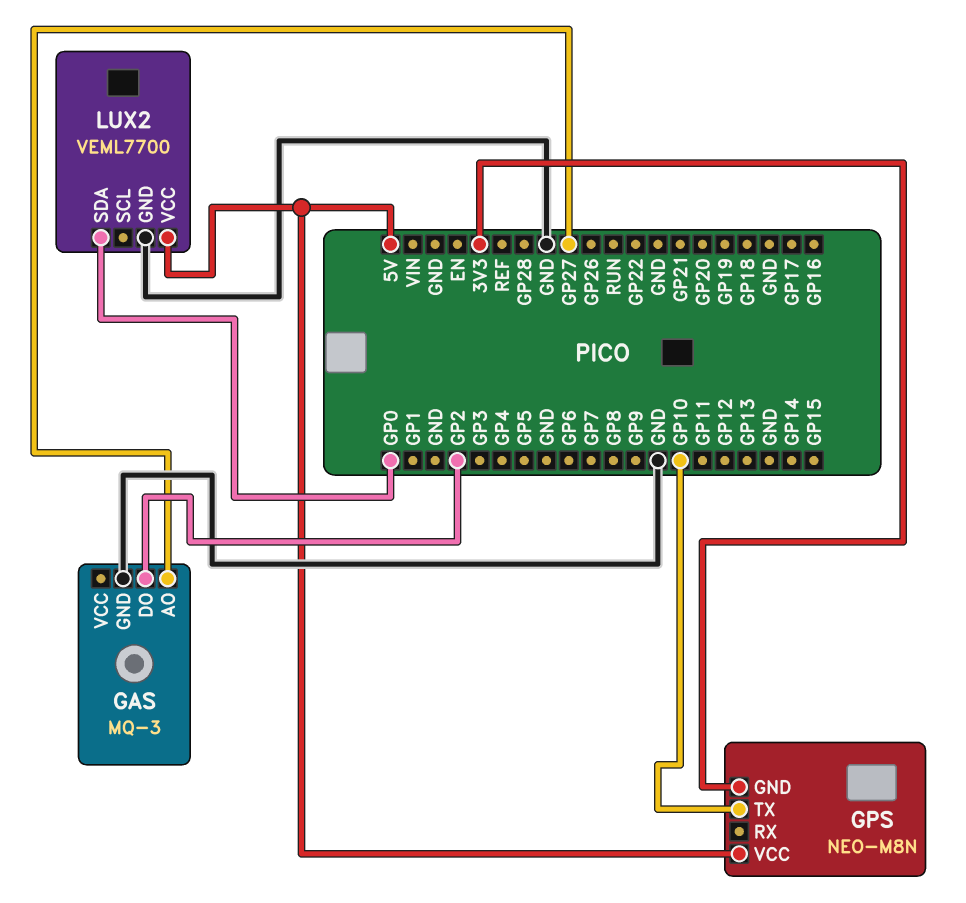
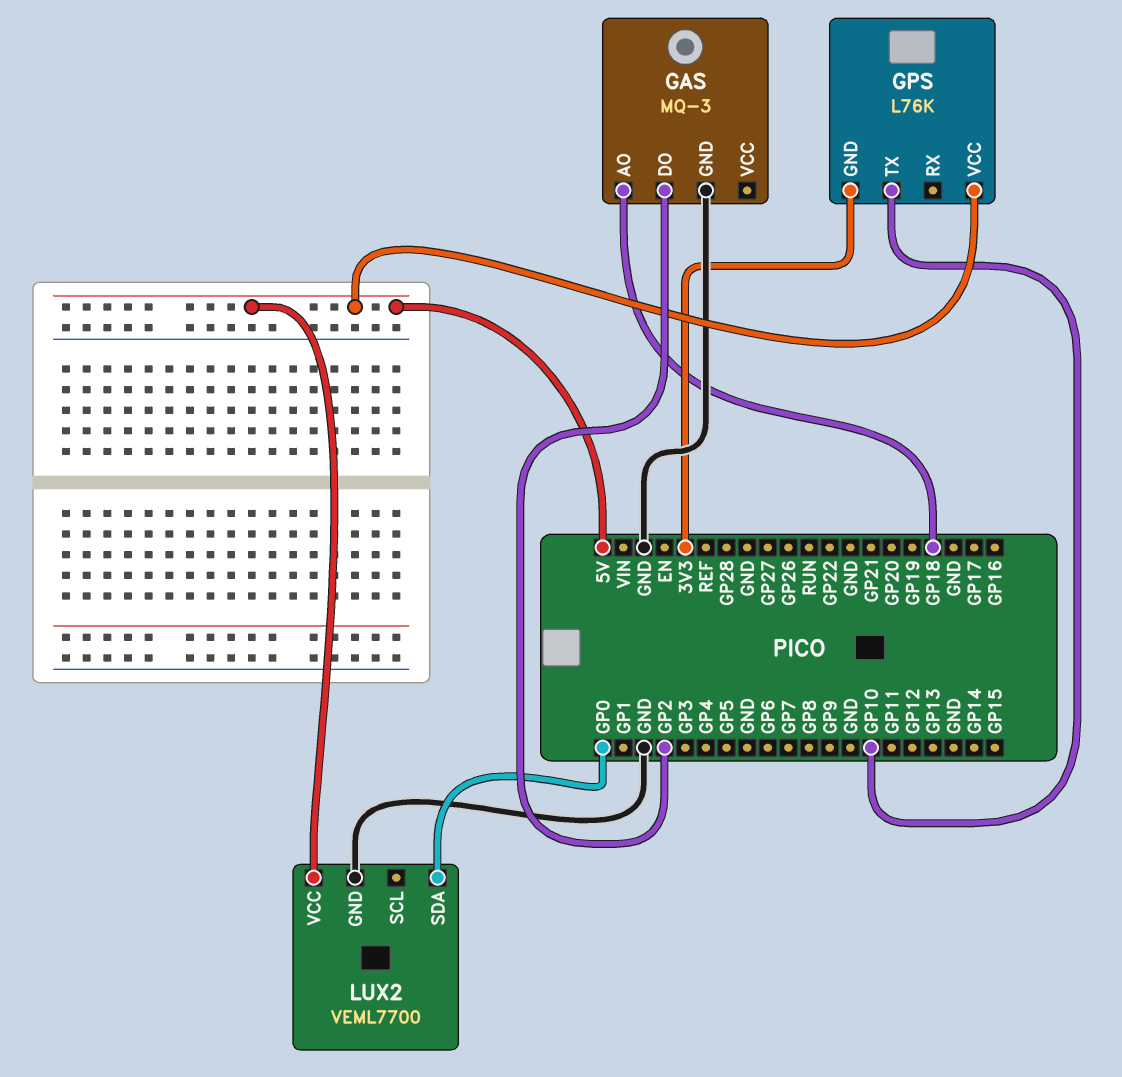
GAS pin AO: GP27 -> GP18
GPS: NEO-M8N -> L76K

